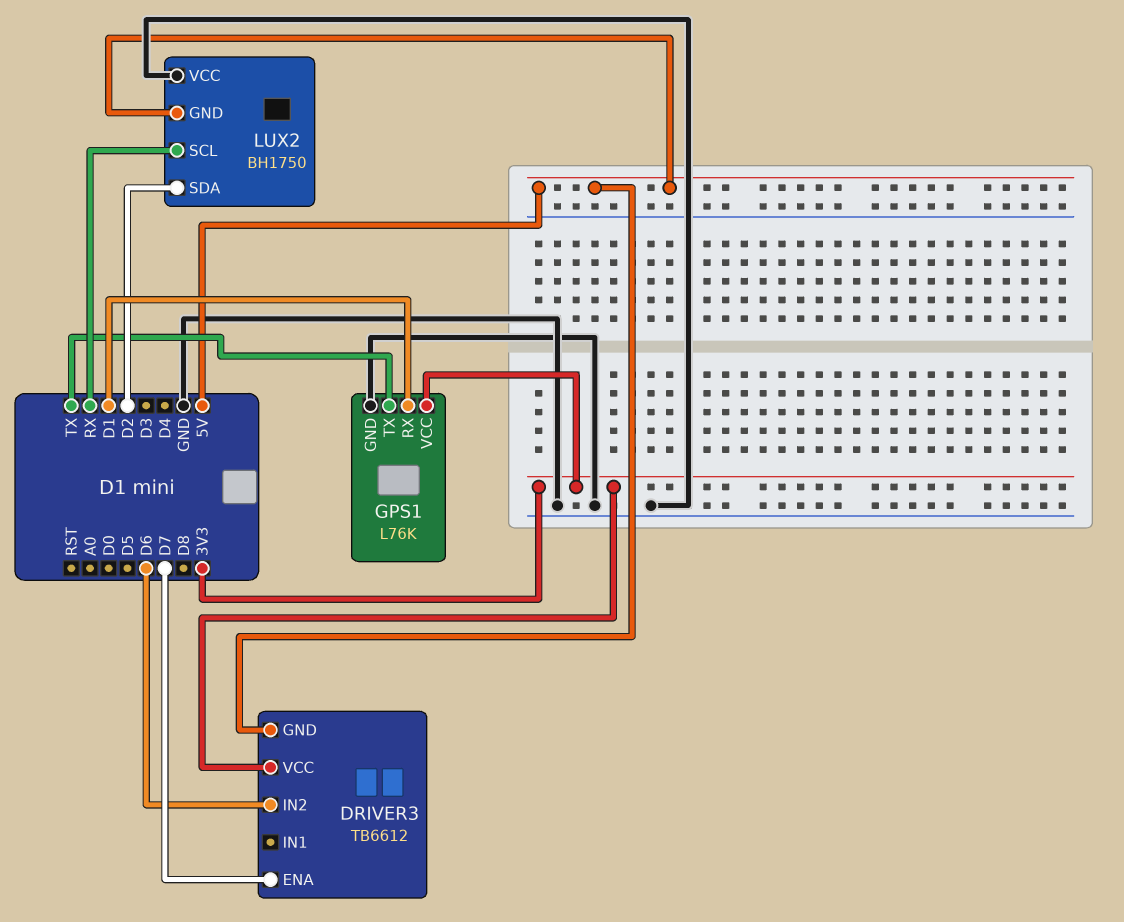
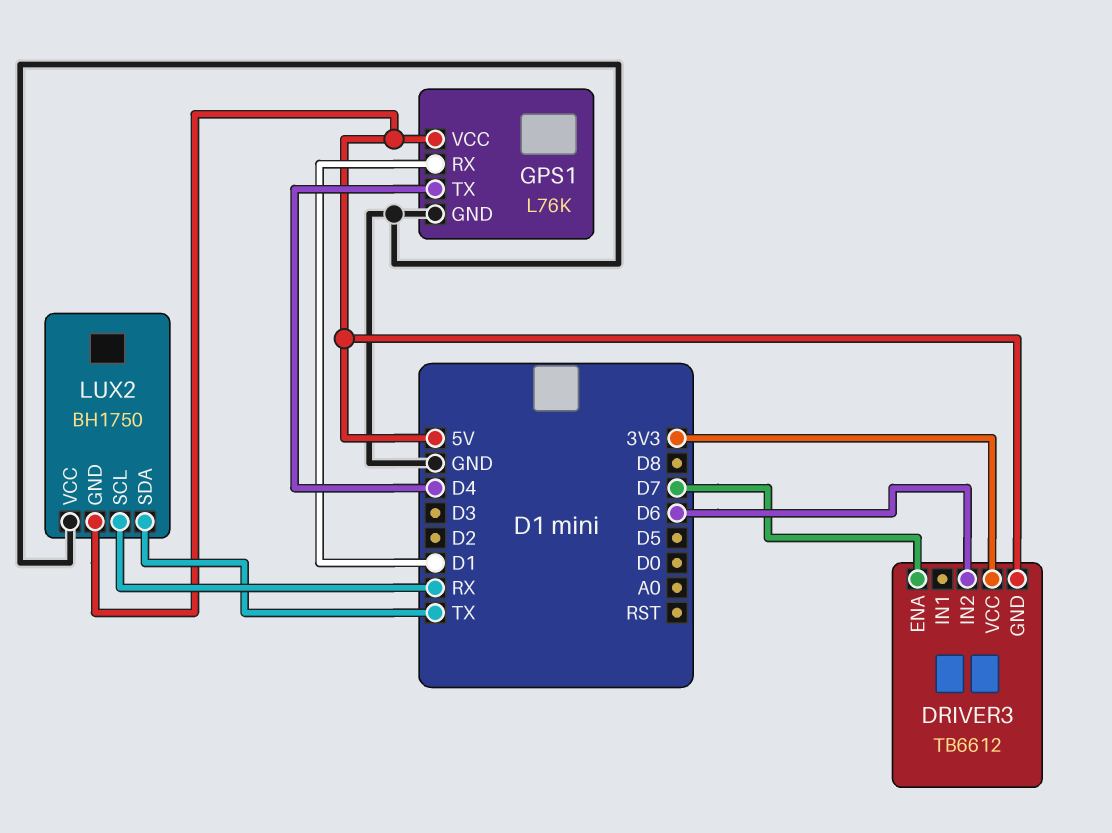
GPS1 pin TX: TX -> D4
GPS1 pin VCC: 3V3 -> 5V
LUX2 pin SDA: D2 -> TX

